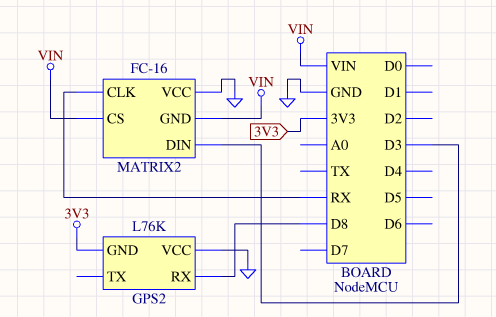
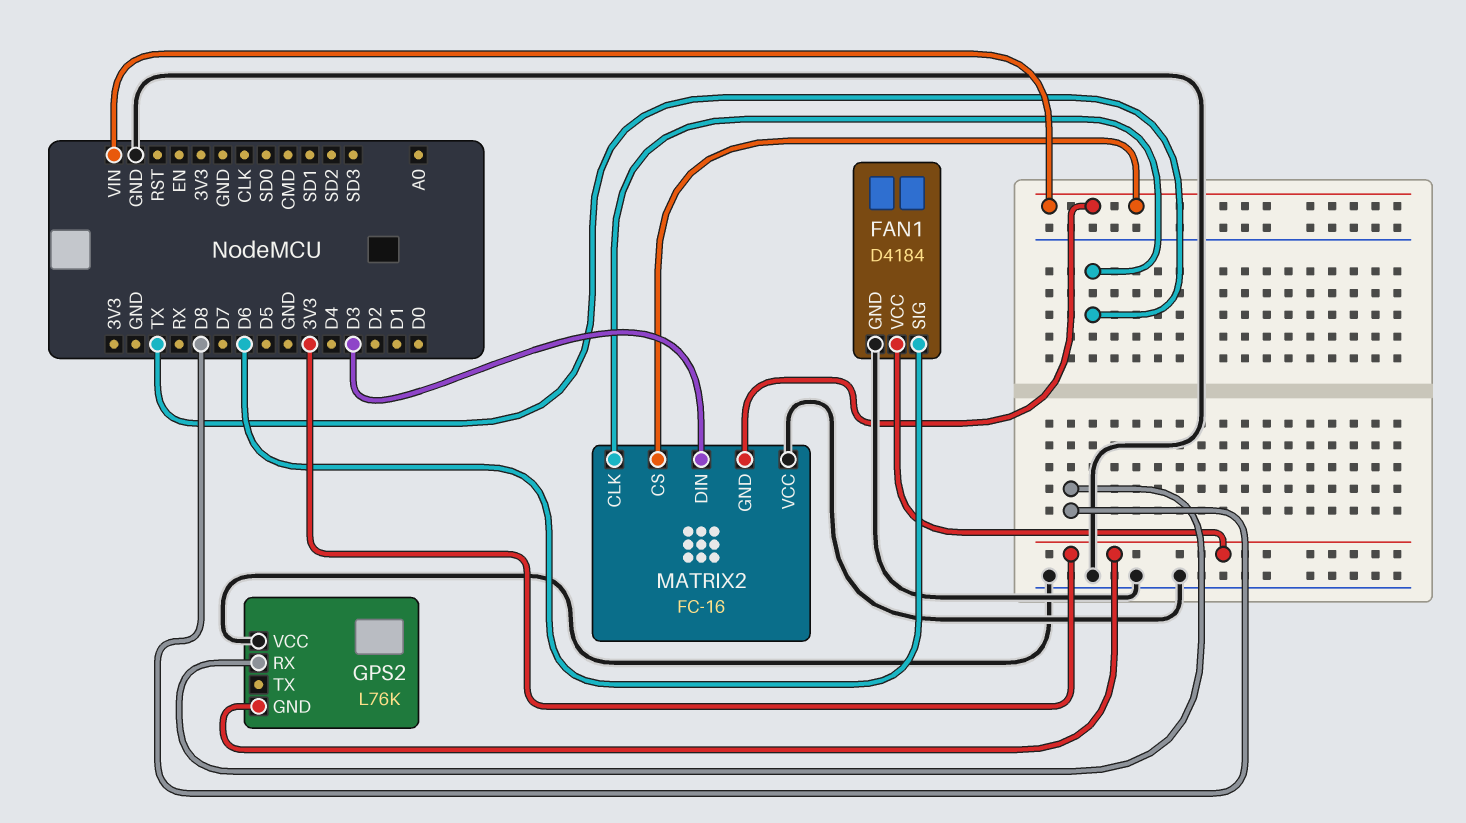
FAN1: none -> D4184
FAN1 pin GND: none -> GND
FAN1 pin SIG: none -> D6
FAN1 pin VCC: none -> 3V3
MATRIX2 pin CLK: RX -> TX

